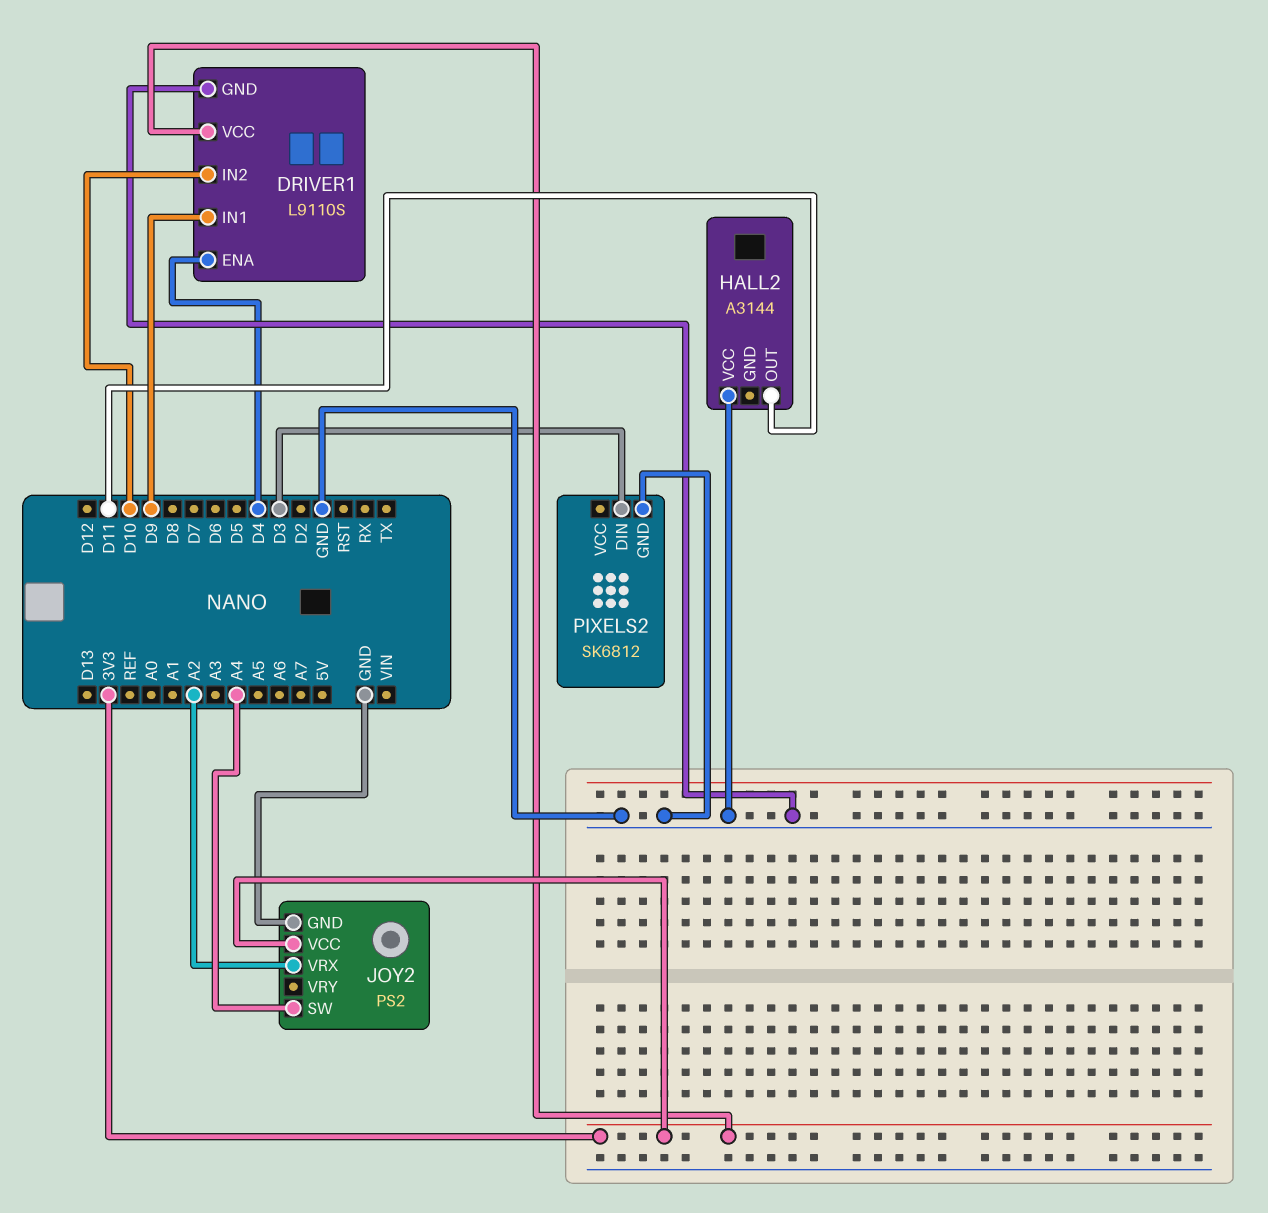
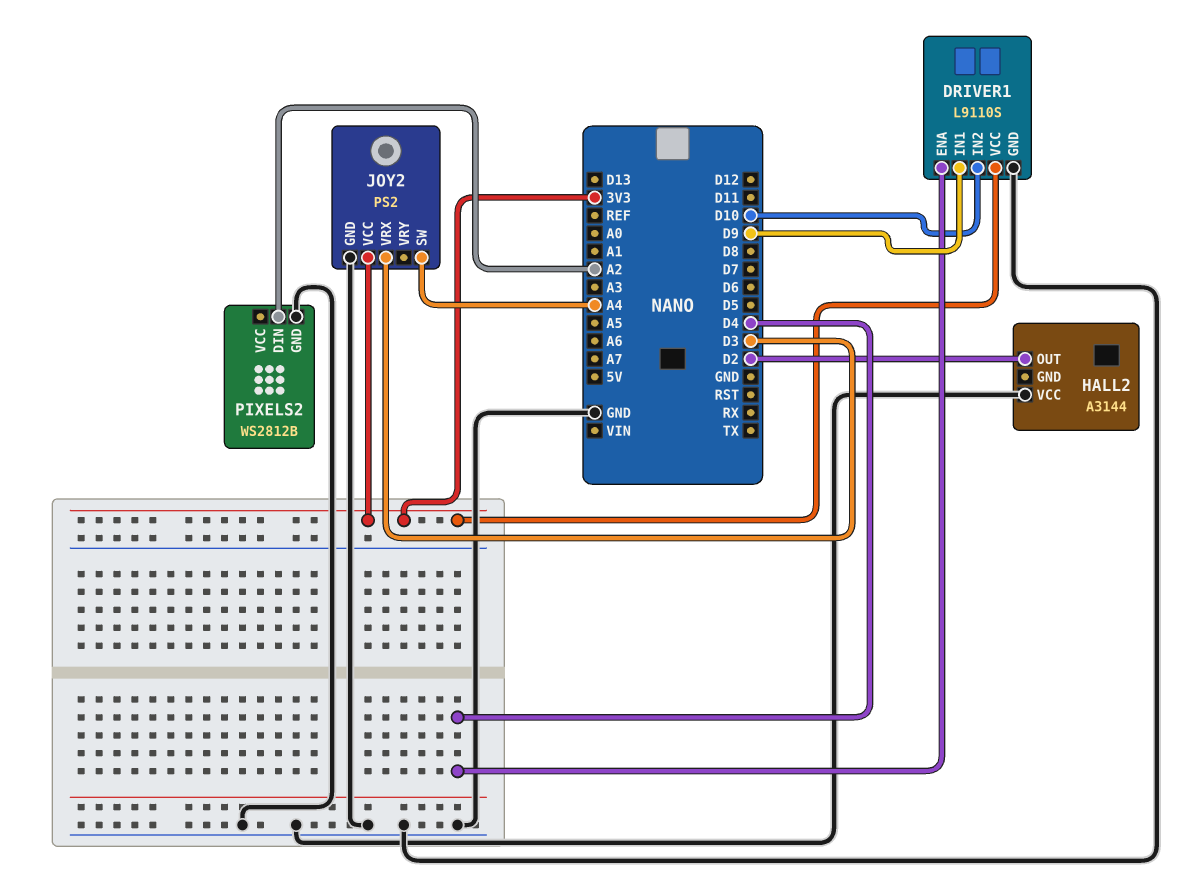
HALL2 pin OUT: D11 -> D2
JOY2 pin VRX: A2 -> D3
PIXELS2: SK6812 -> WS2812B
PIXELS2 pin DIN: D3 -> A2

